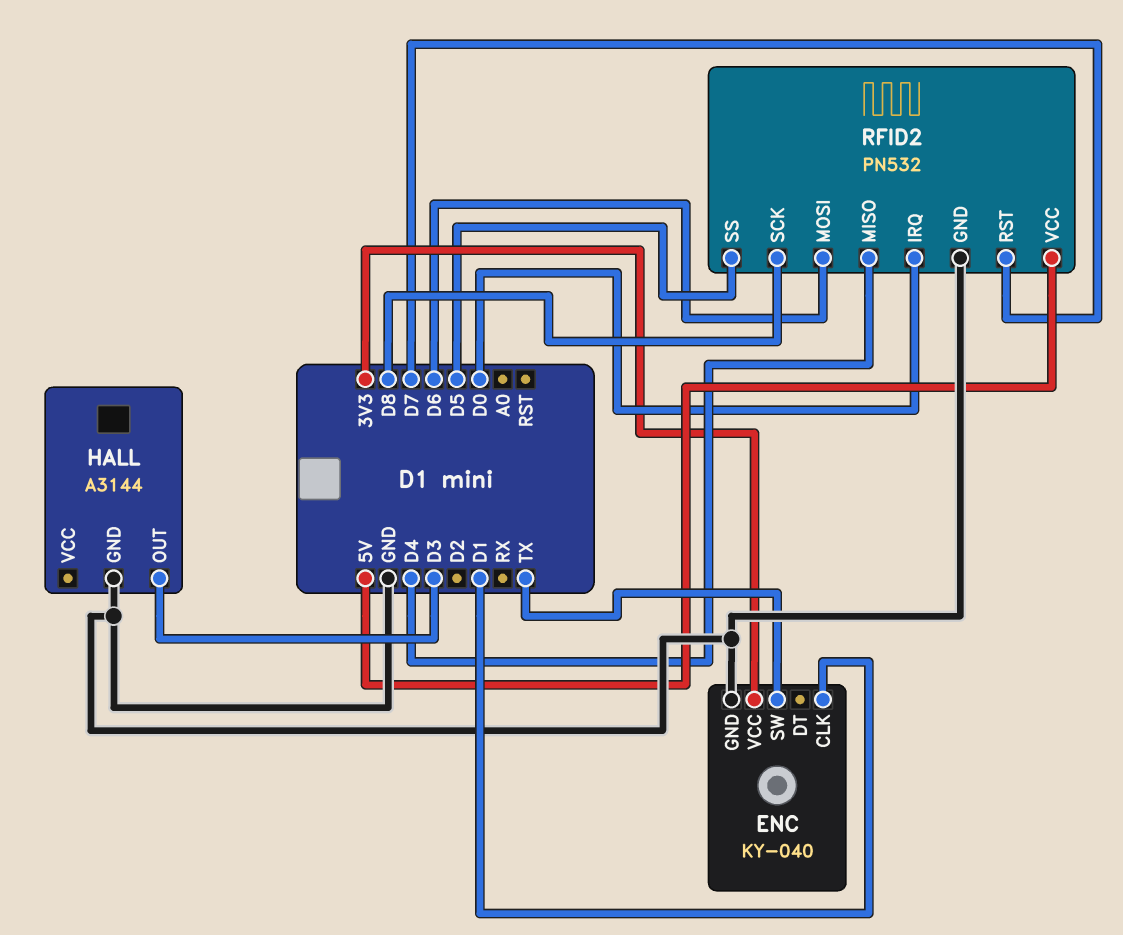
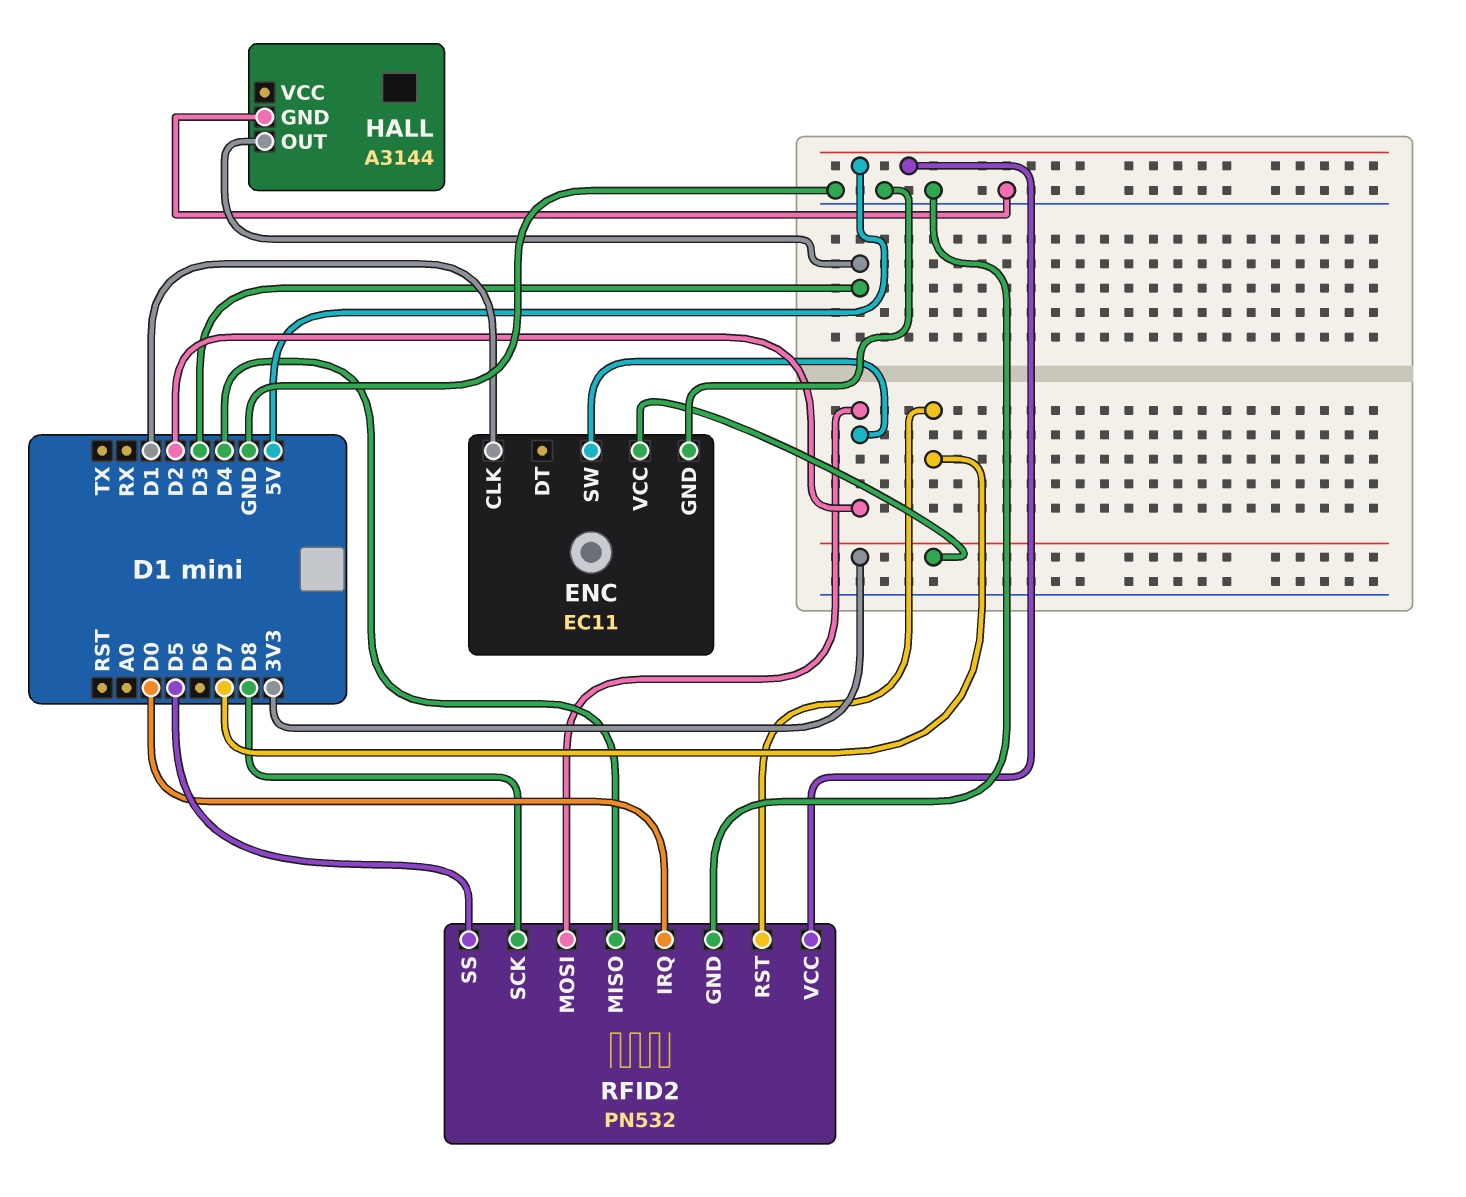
ENC: KY-040 -> EC11
ENC pin SW: TX -> D2
RFID2 pin MOSI: D6 -> D2

